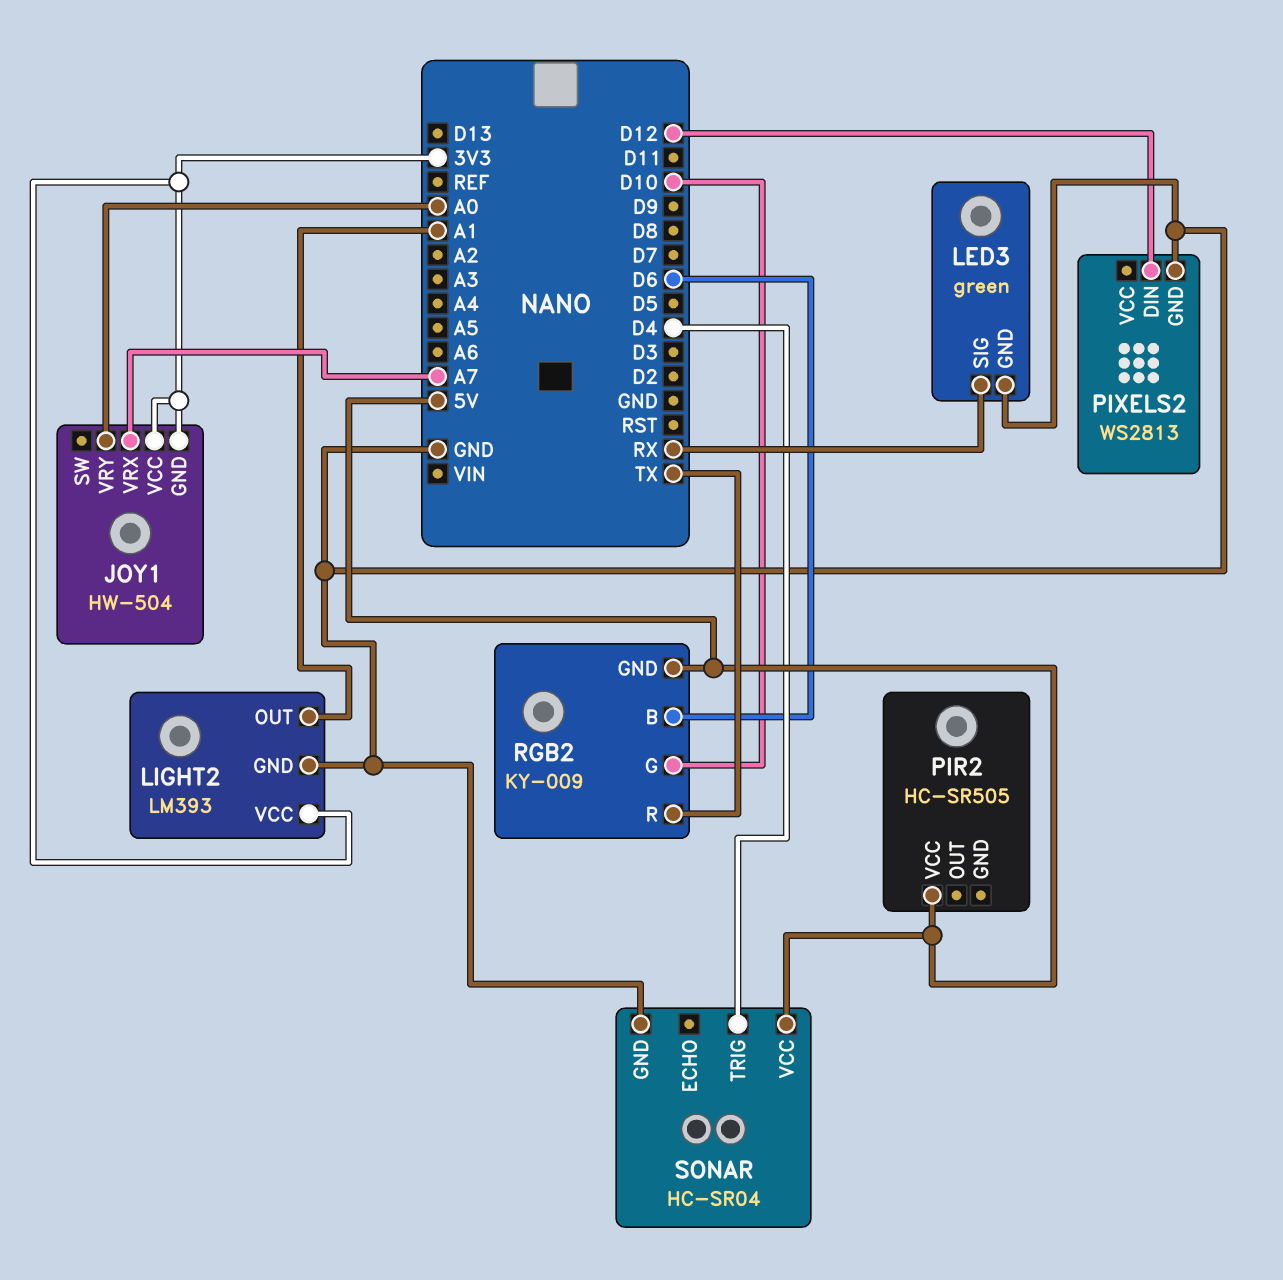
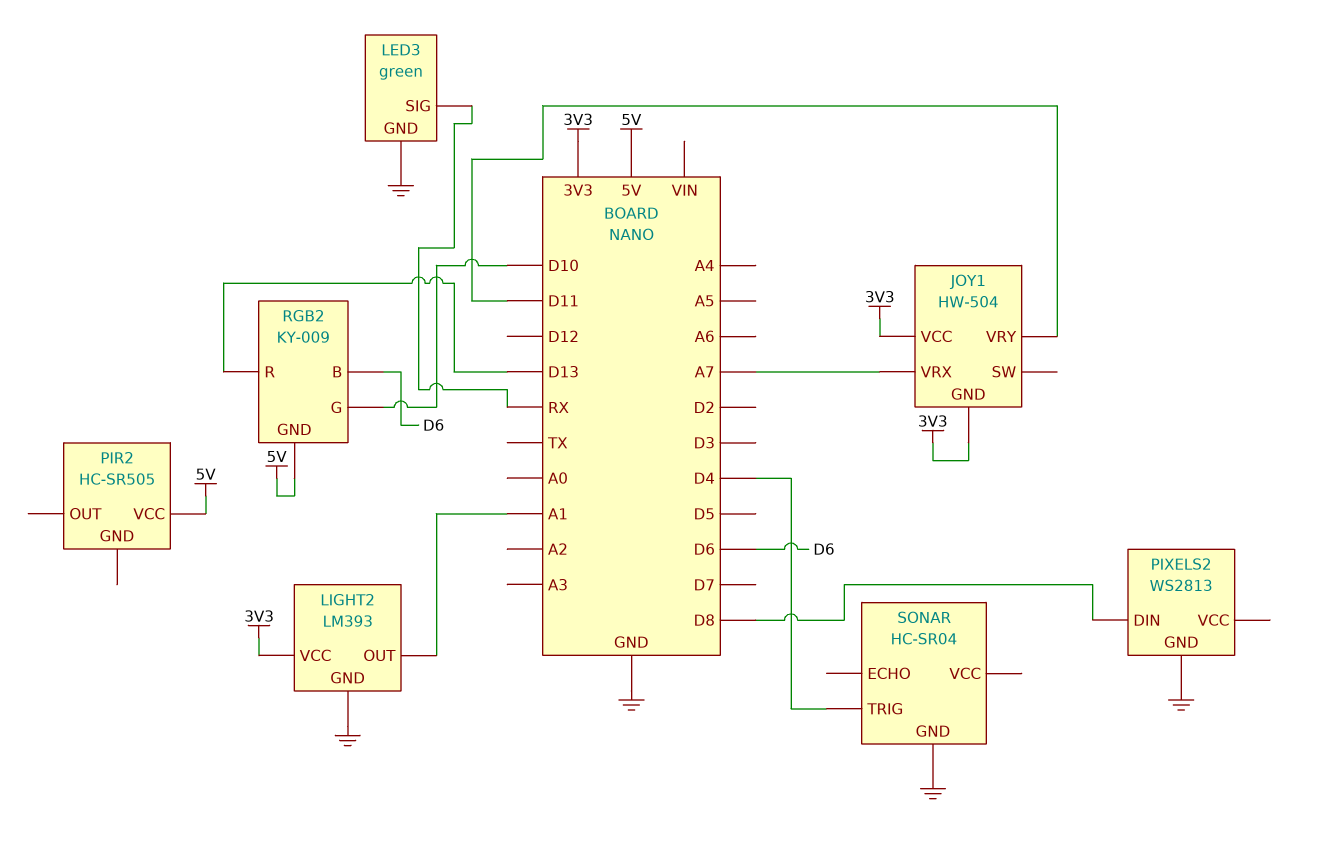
JOY1 pin VRY: A0 -> D11
PIXELS2 pin DIN: D12 -> D8
RGB2 pin R: TX -> D13
SONAR pin VCC: 5V -> none

